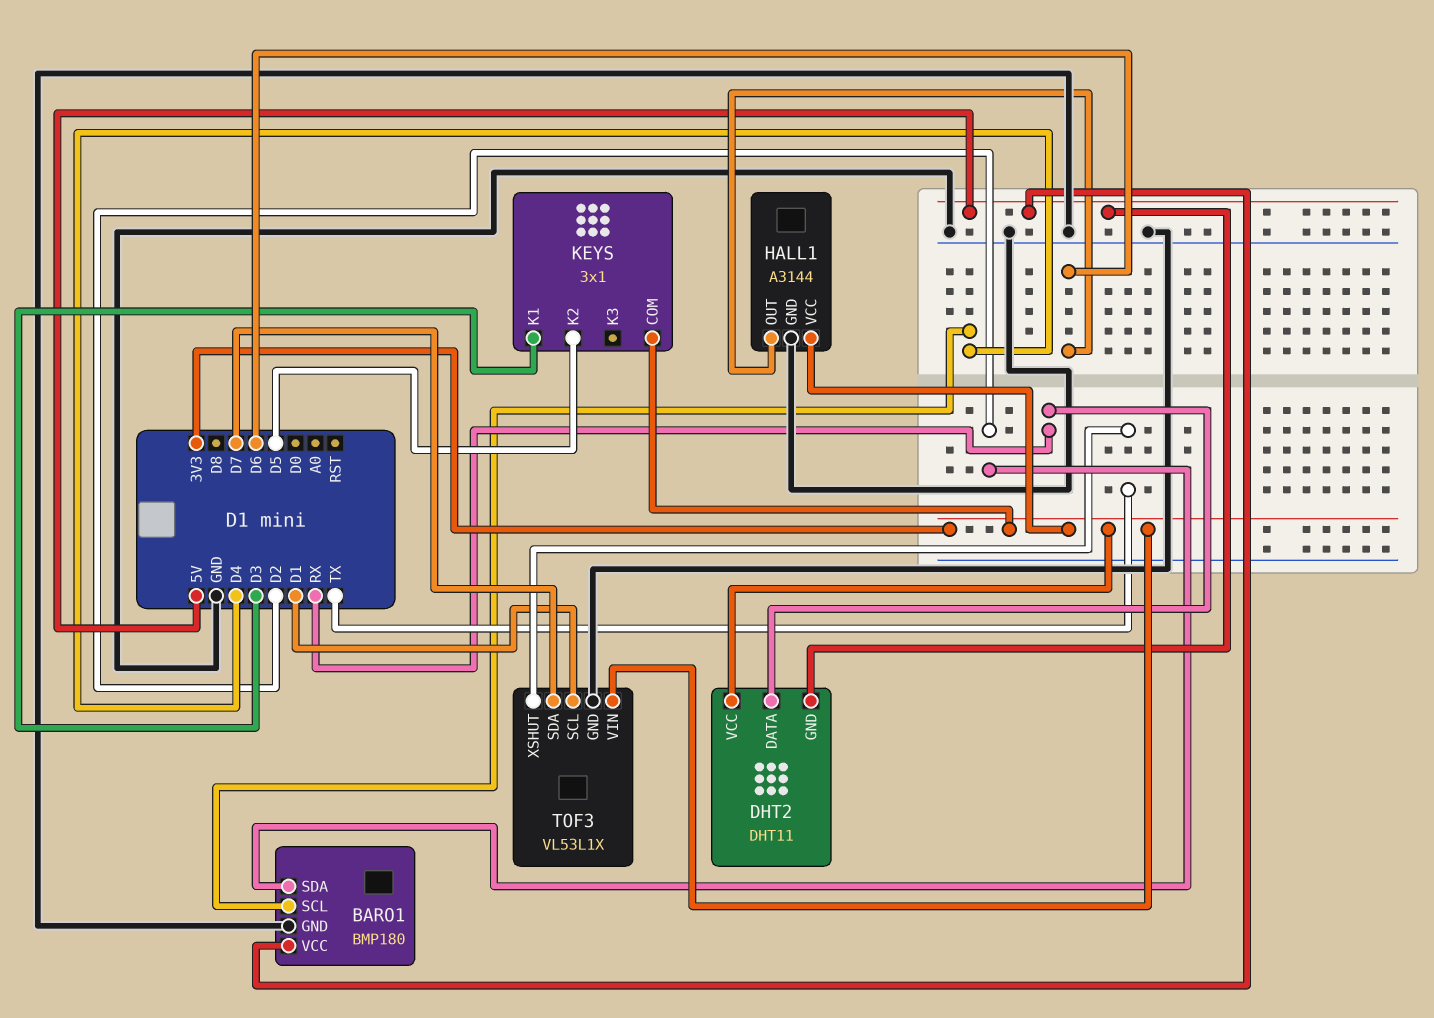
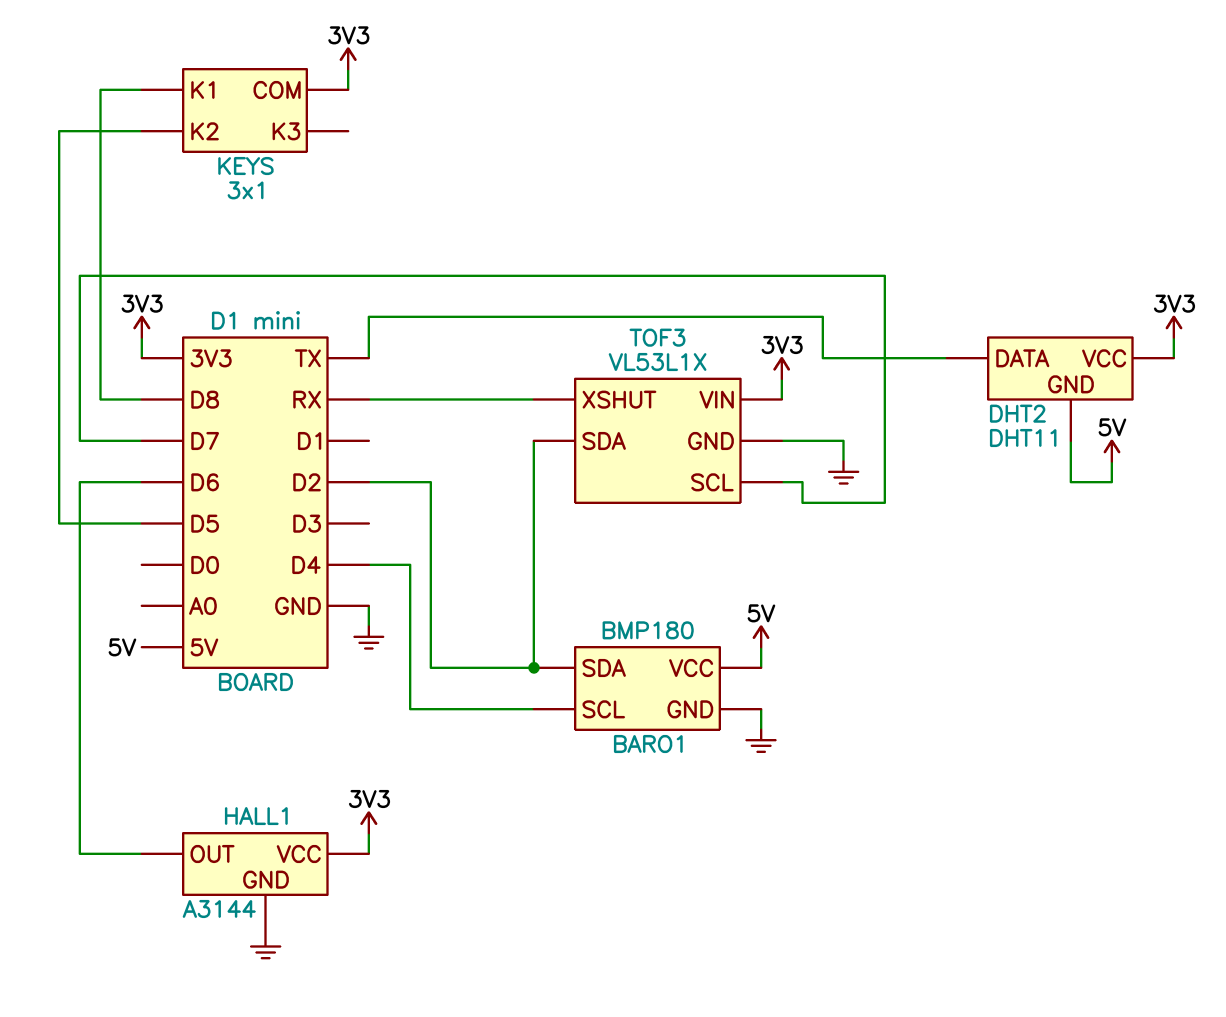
DHT2 pin DATA: RX -> TX
KEYS pin K1: D3 -> D8
TOF3 pin SCL: D1 -> D7
TOF3 pin SDA: D7 -> D2
TOF3 pin XSHUT: TX -> RX

